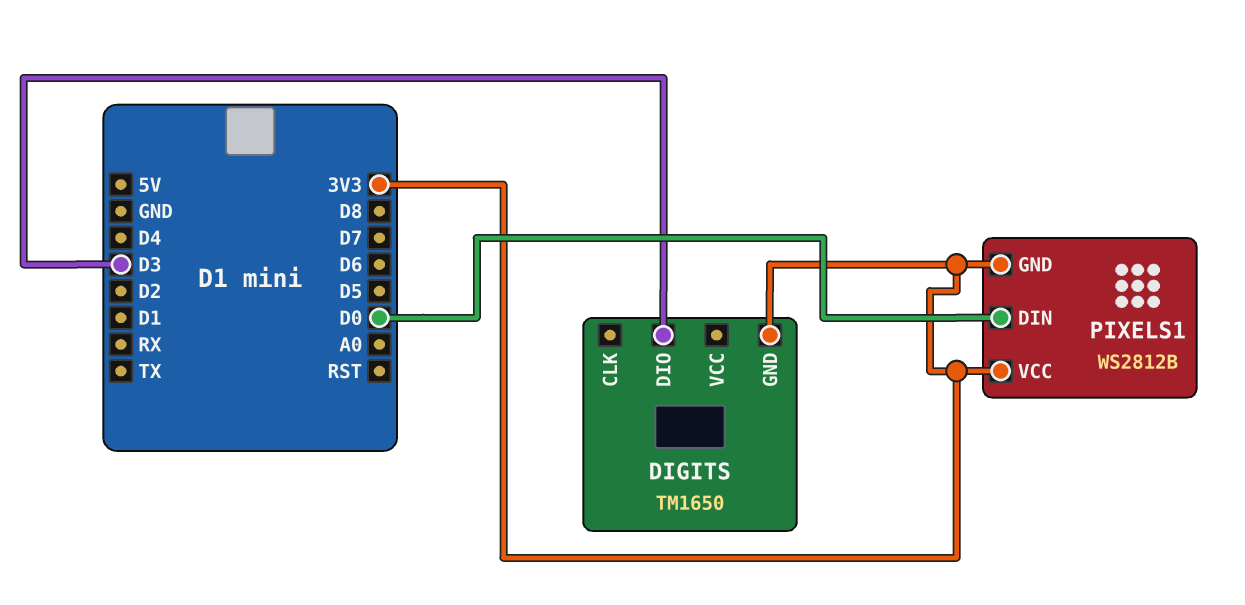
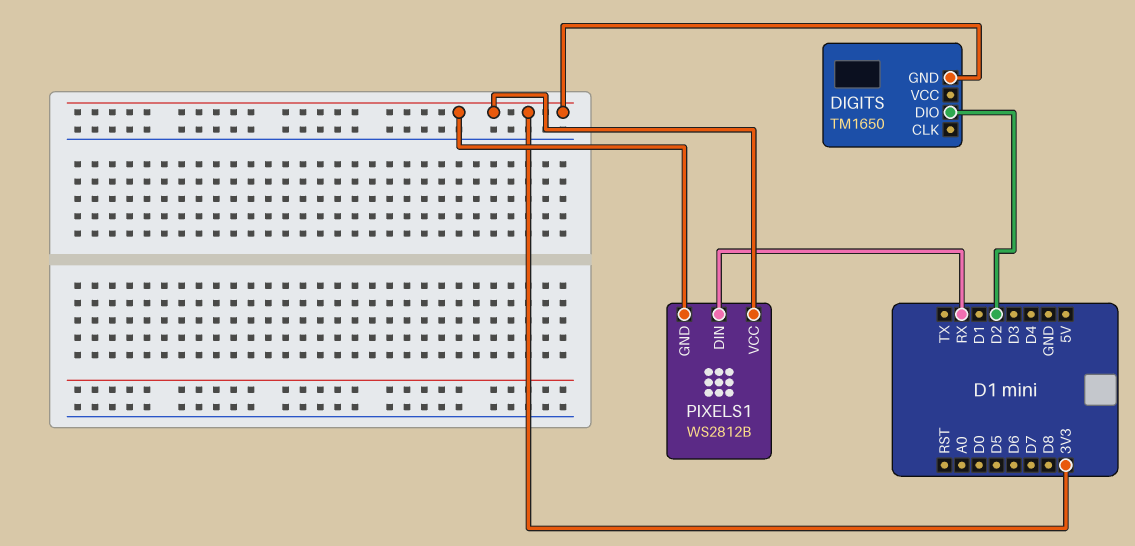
DIGITS pin DIO: D3 -> D2
PIXELS1 pin DIN: D0 -> RX

